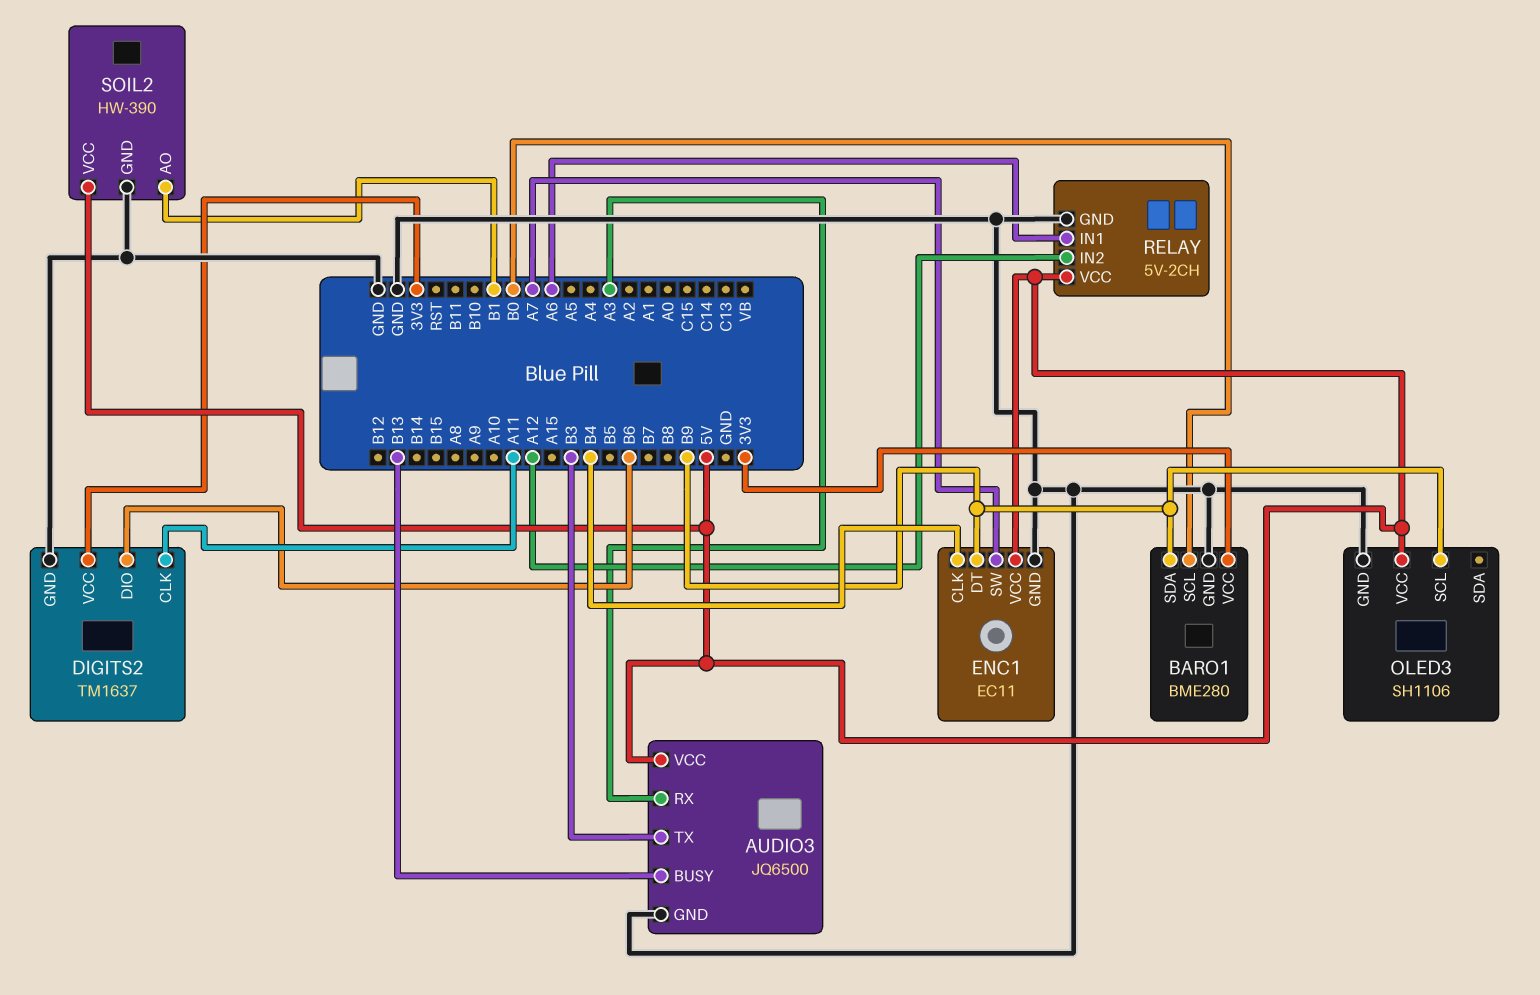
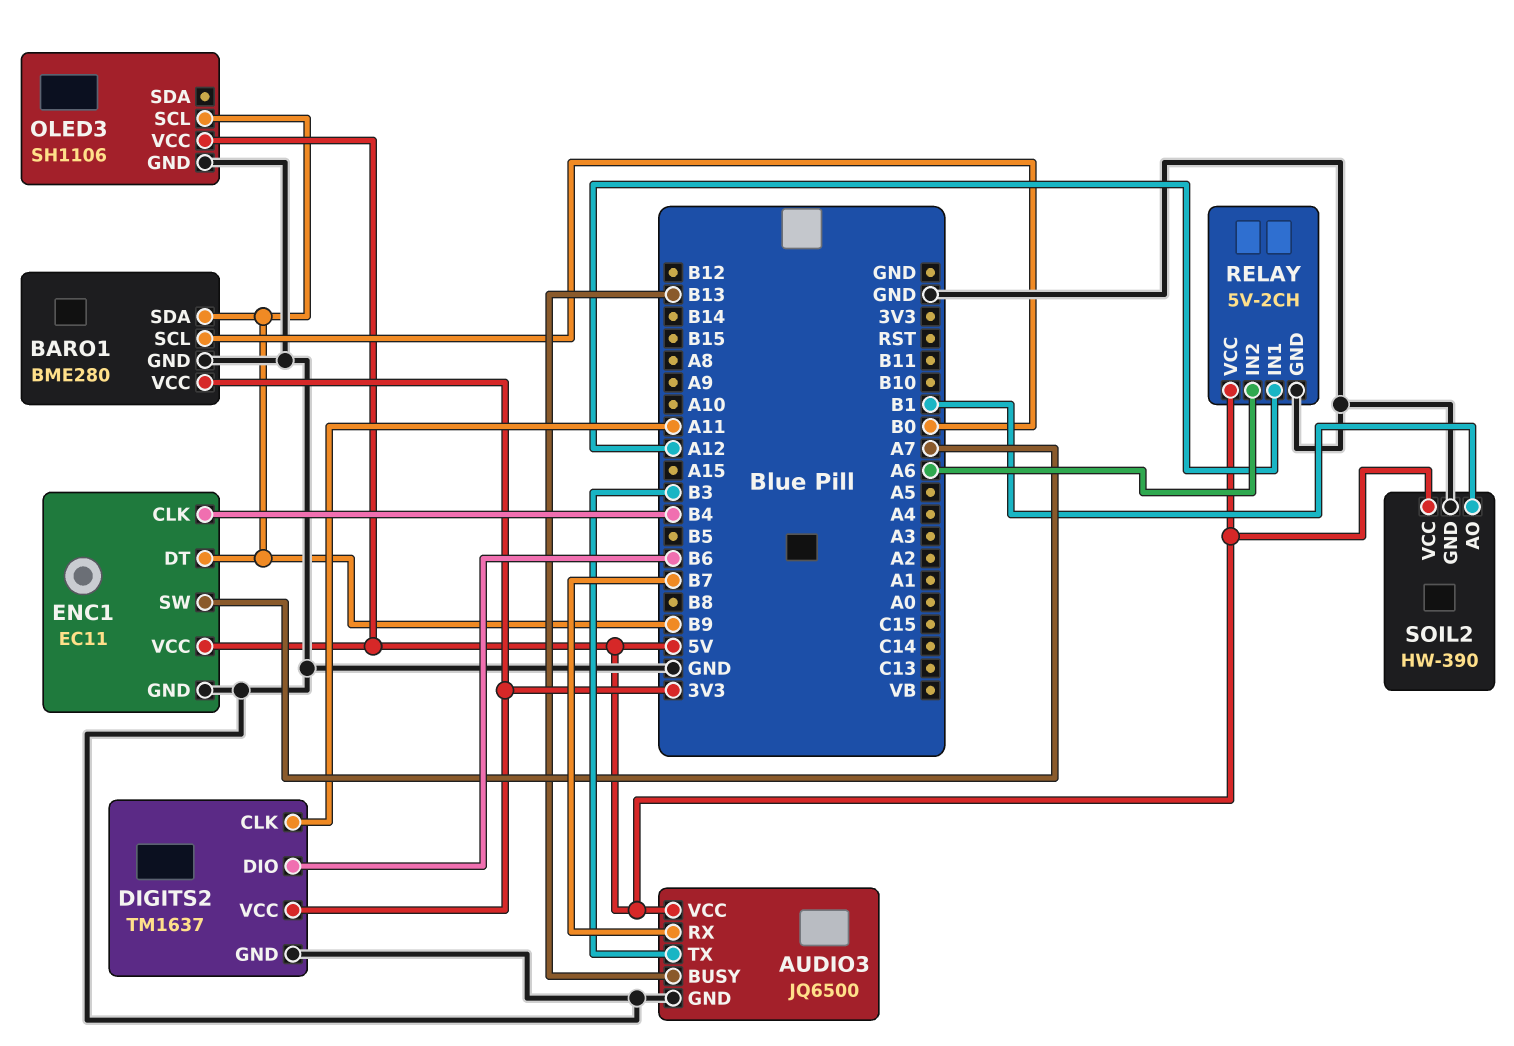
AUDIO3 pin RX: A3 -> B7
RELAY pin IN1: A6 -> A12
RELAY pin IN2: A12 -> A6

